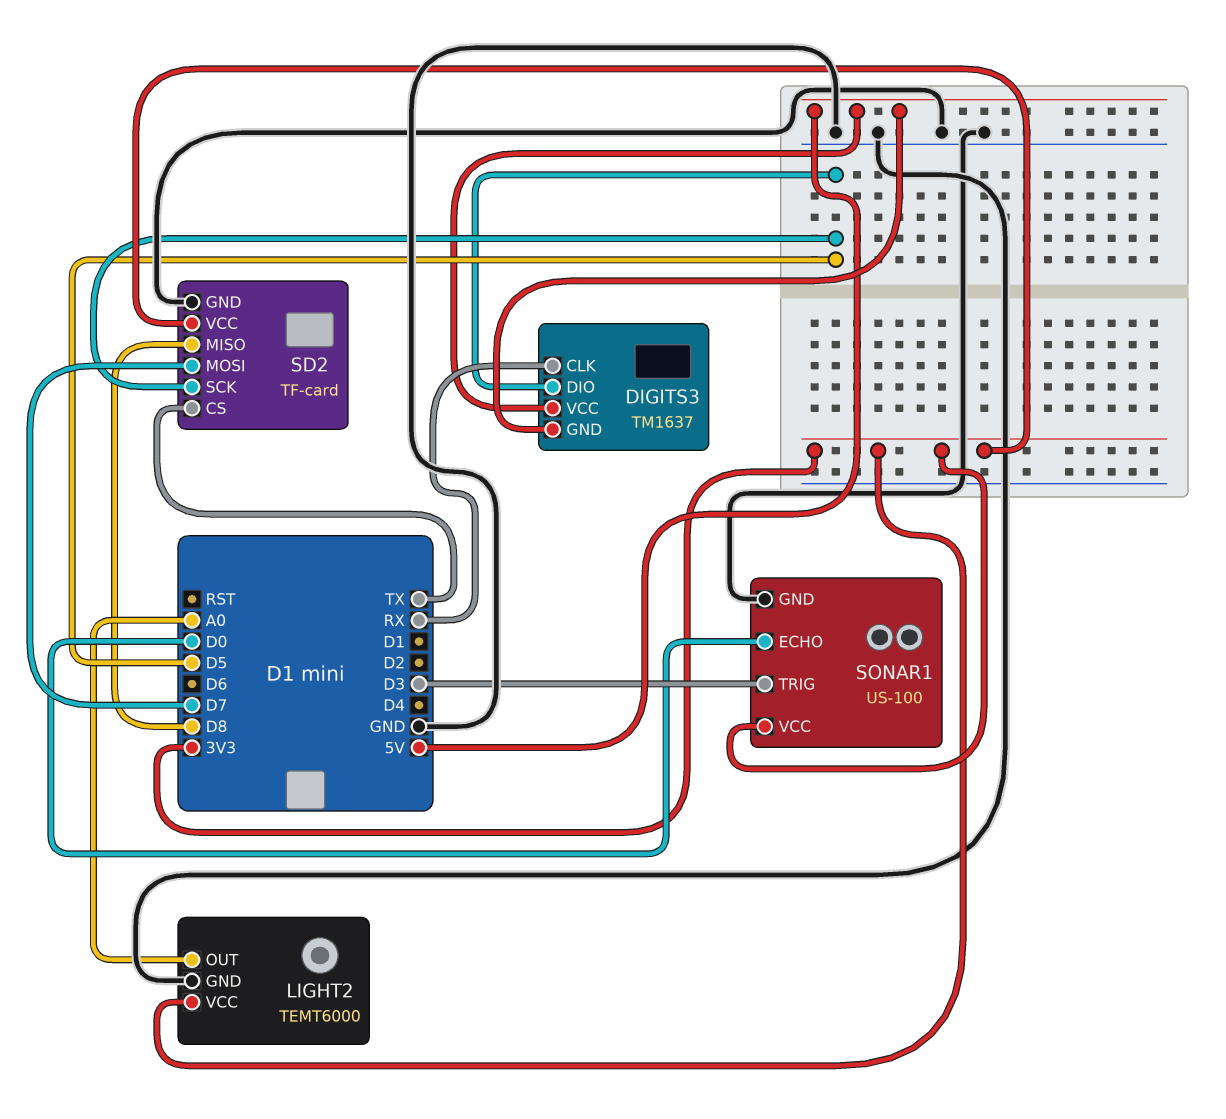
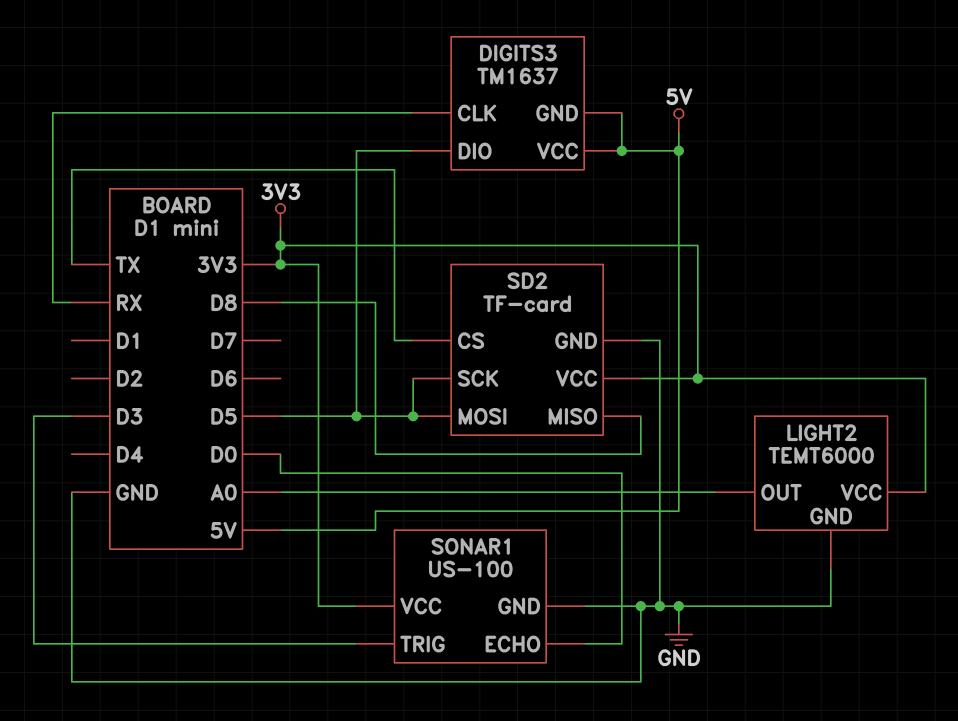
SD2 pin MOSI: D7 -> D5

